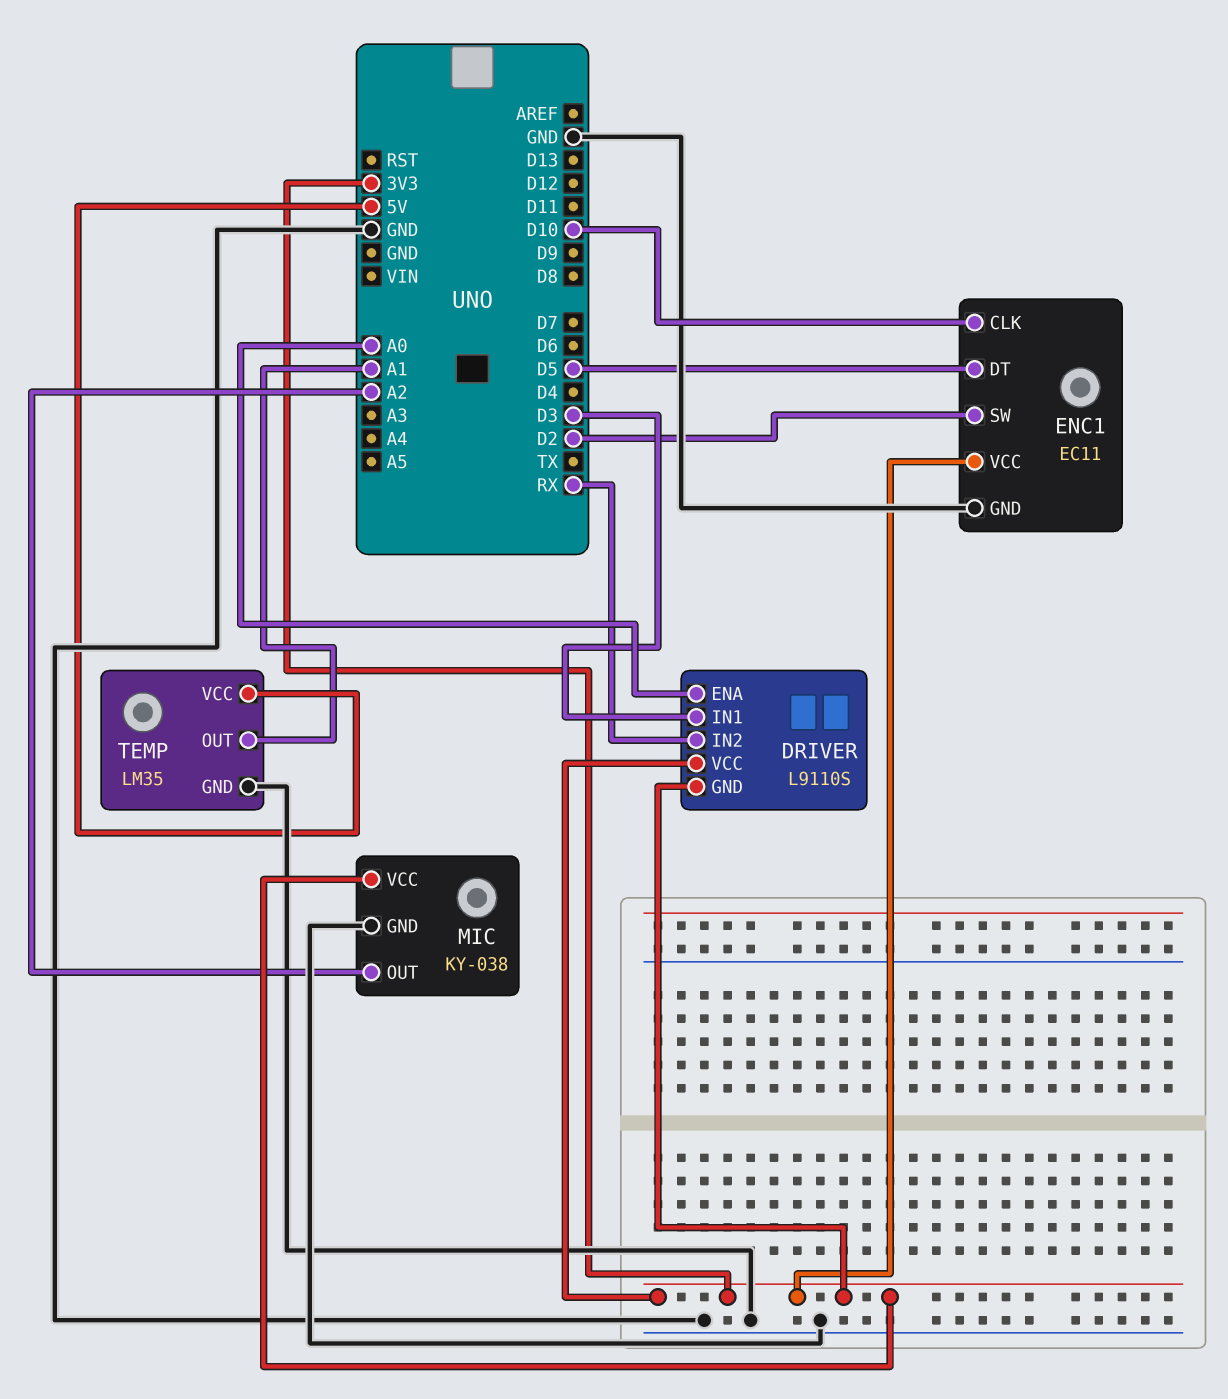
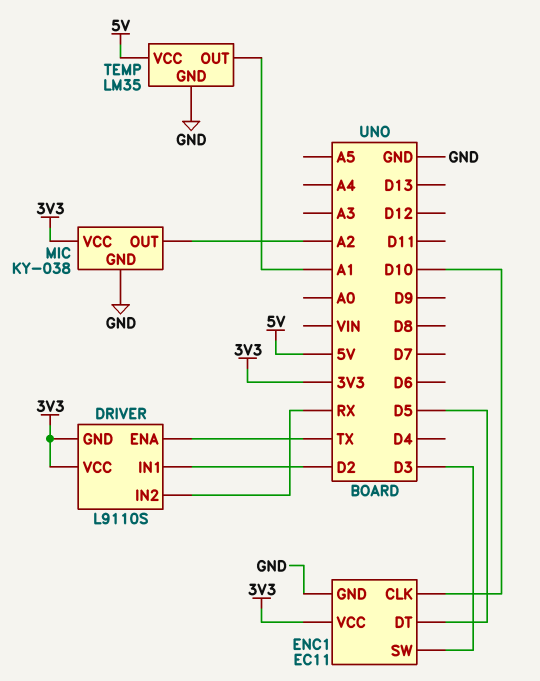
DRIVER pin ENA: A0 -> TX
DRIVER pin IN1: D3 -> D2
ENC1 pin SW: D2 -> D3

